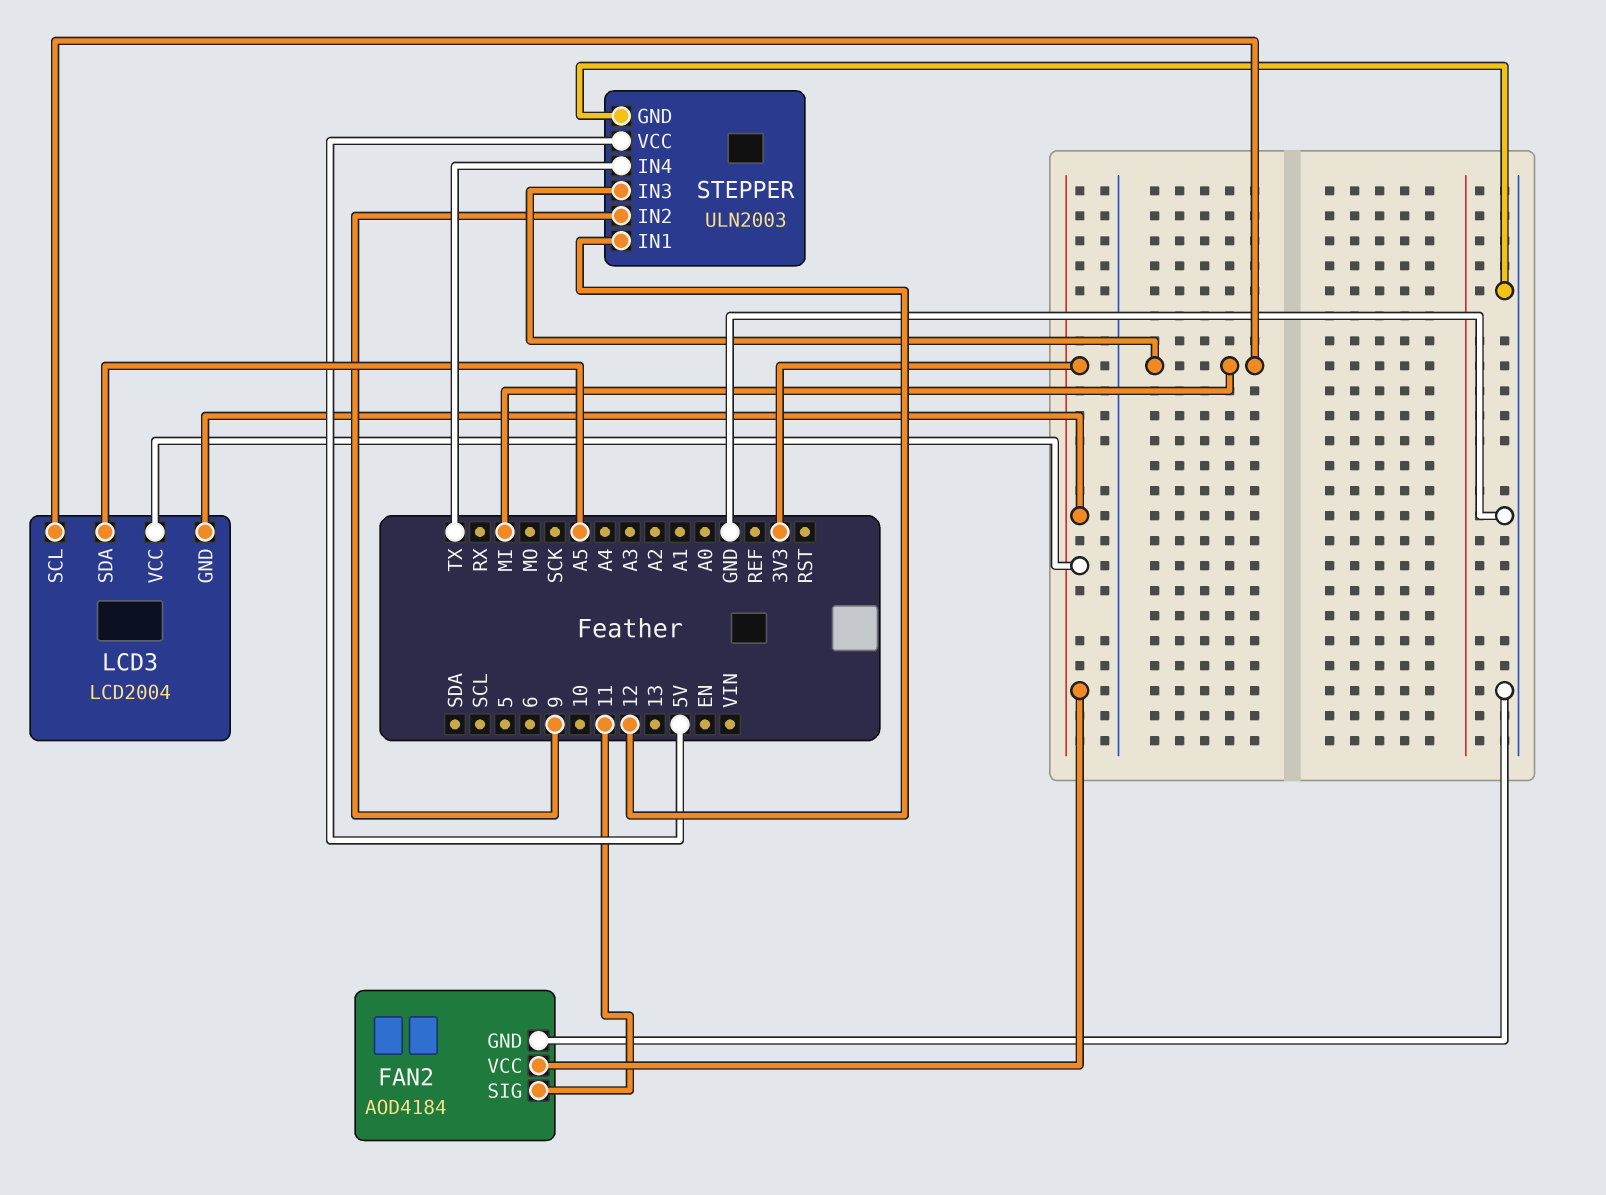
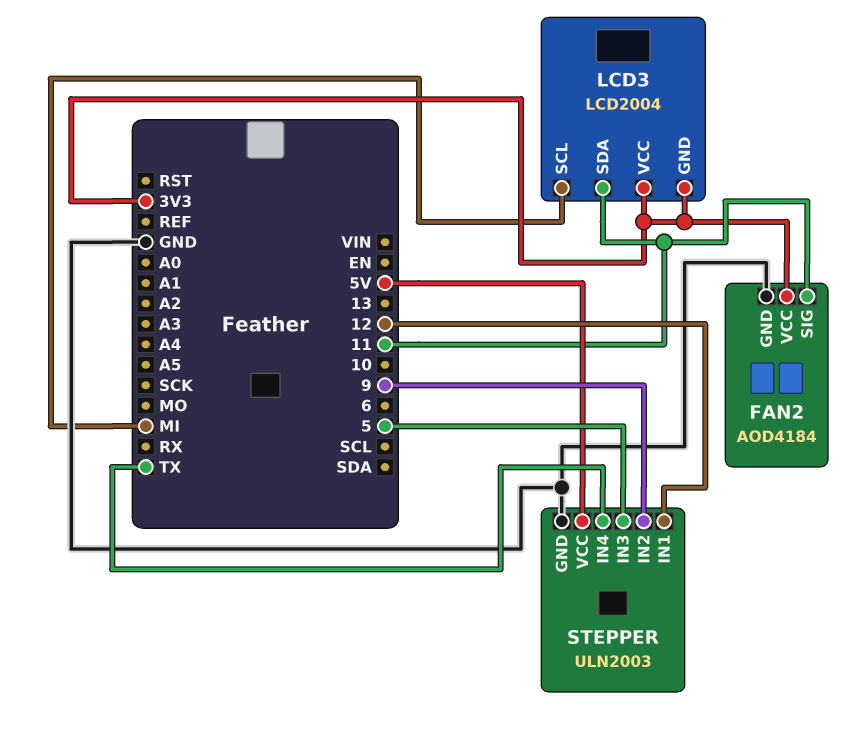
LCD3 pin SDA: A5 -> 11
STEPPER pin IN3: MI -> 5

